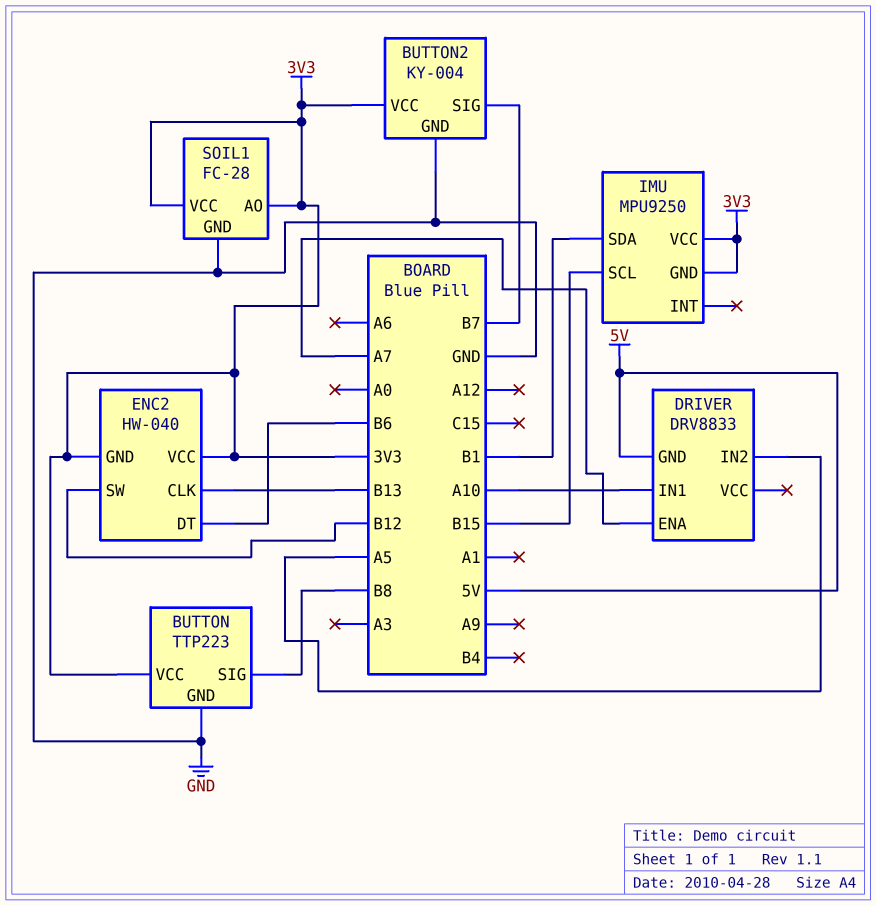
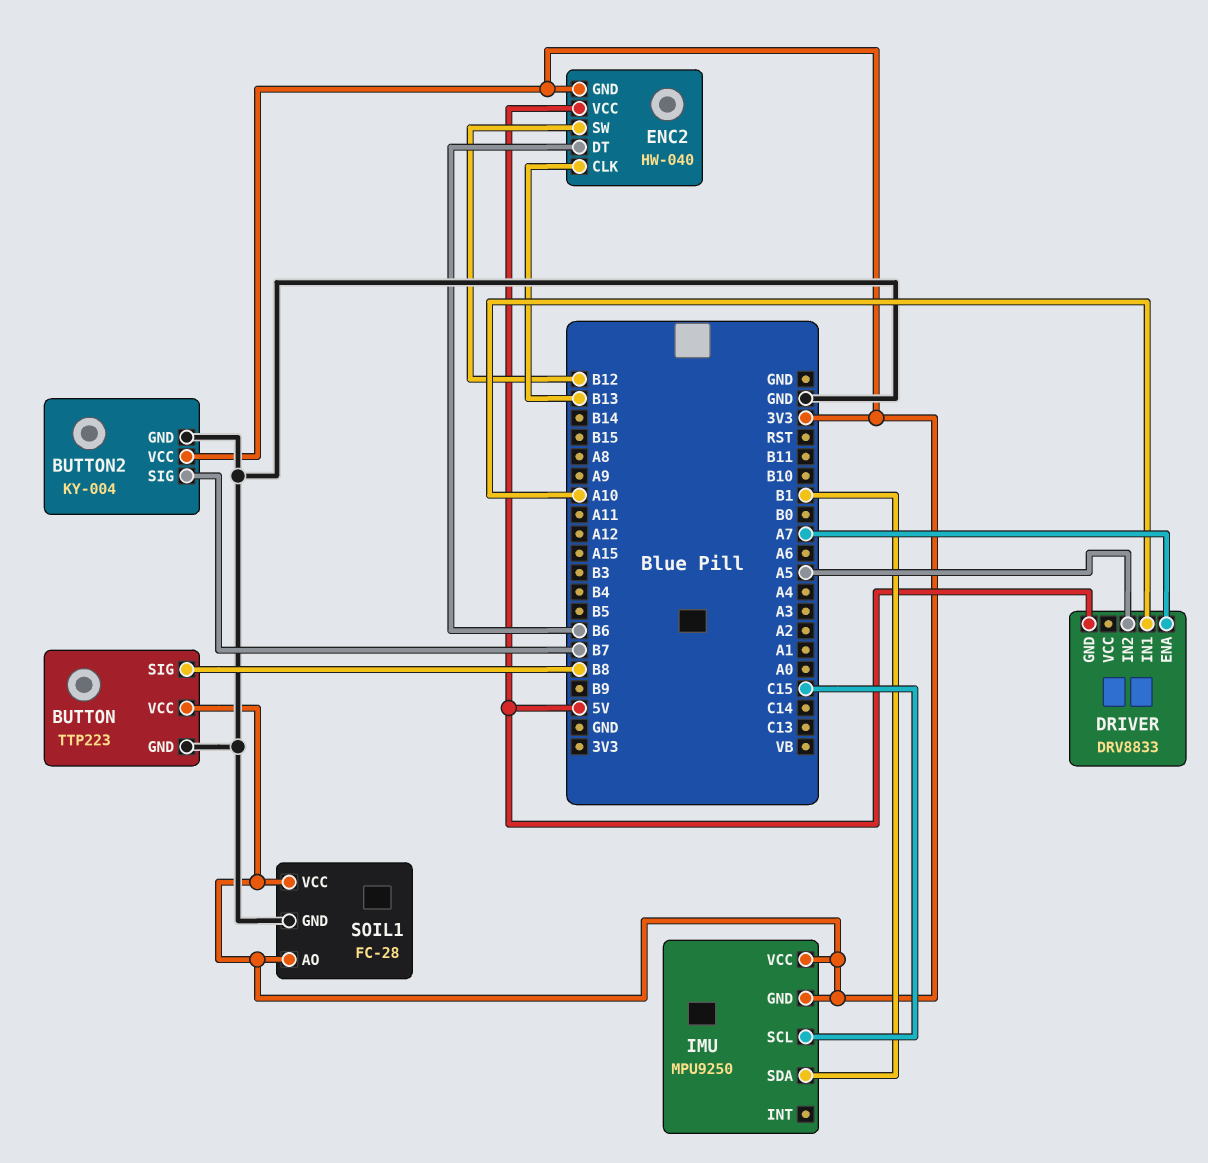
ENC2 pin VCC: 3V3 -> 5V
IMU pin SCL: B15 -> C15

